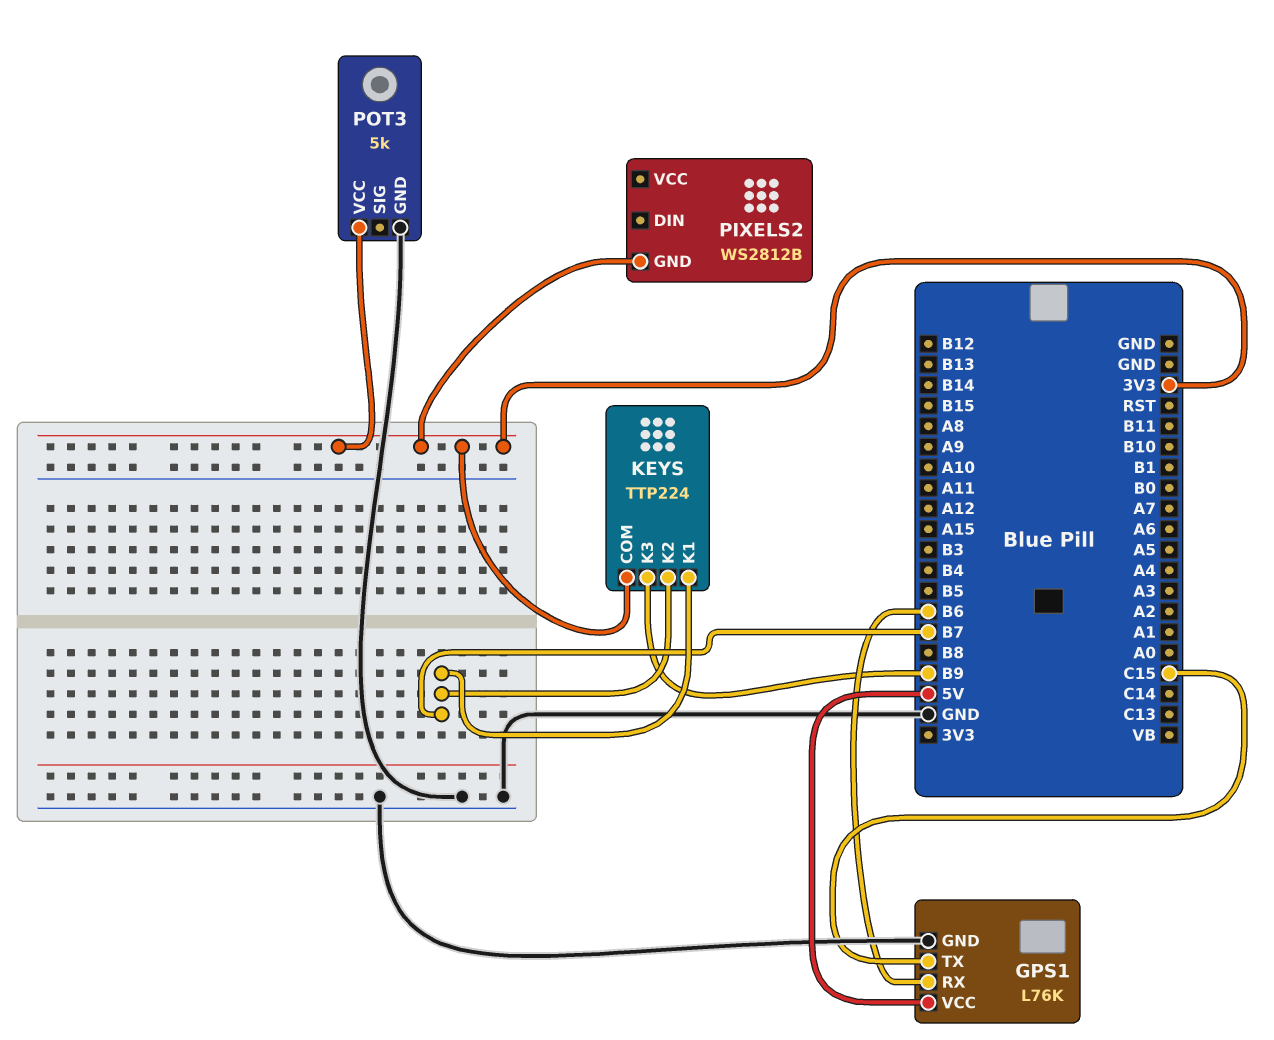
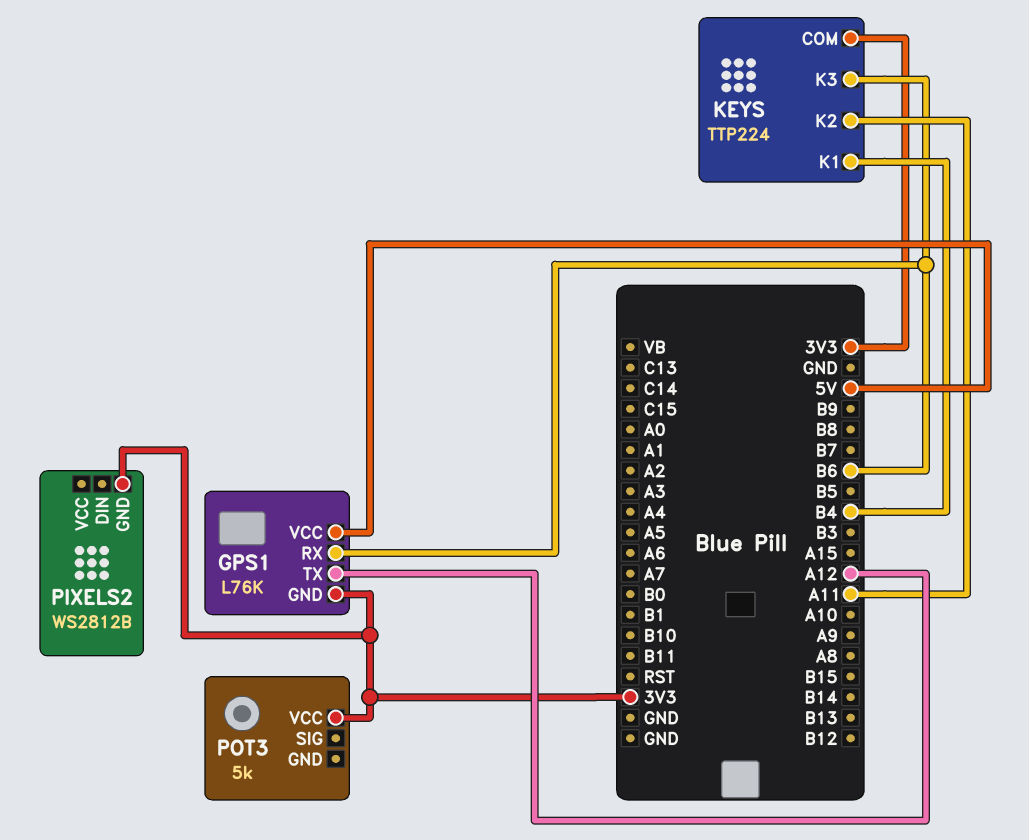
GPS1 pin GND: GND -> 3V3
GPS1 pin TX: C15 -> A12
KEYS pin K1: B7 -> B4
KEYS pin K2: B7 -> A11
KEYS pin K3: B9 -> B6
POT3 pin GND: GND -> none

